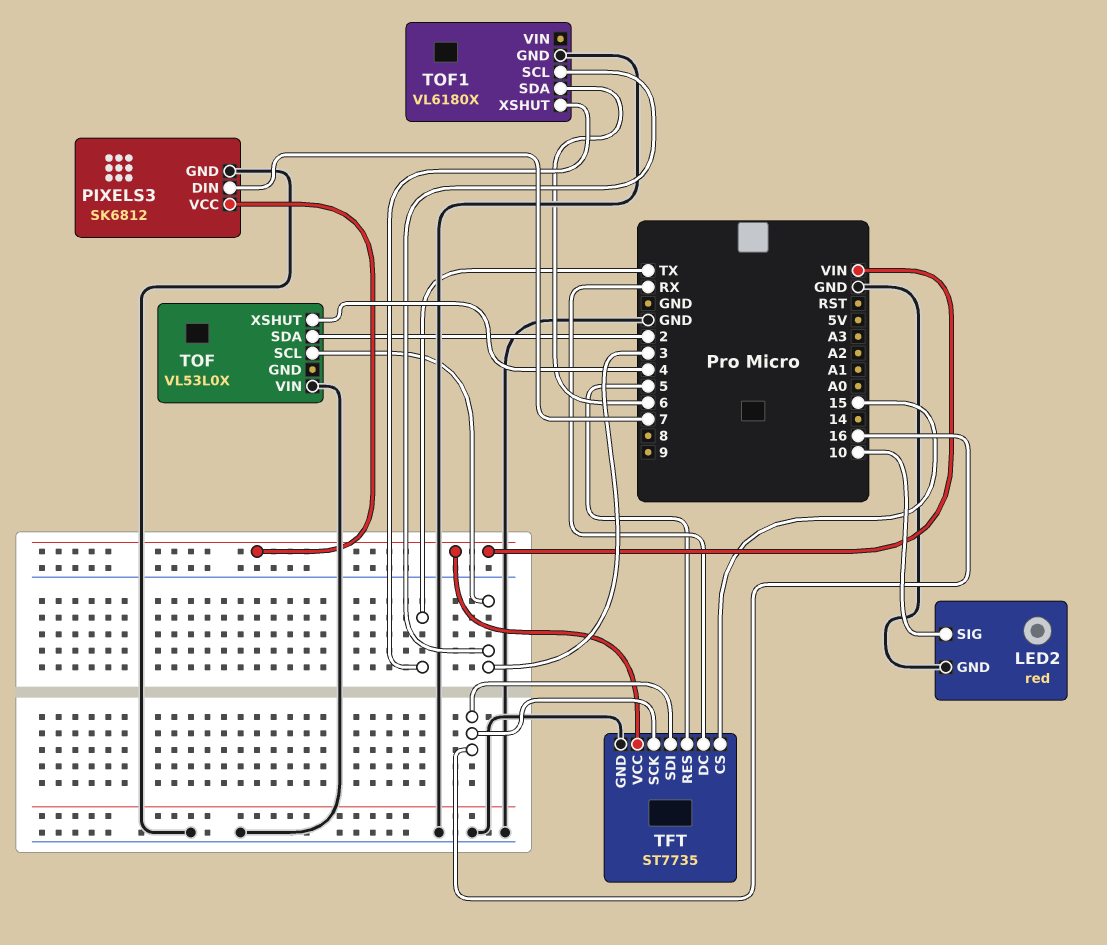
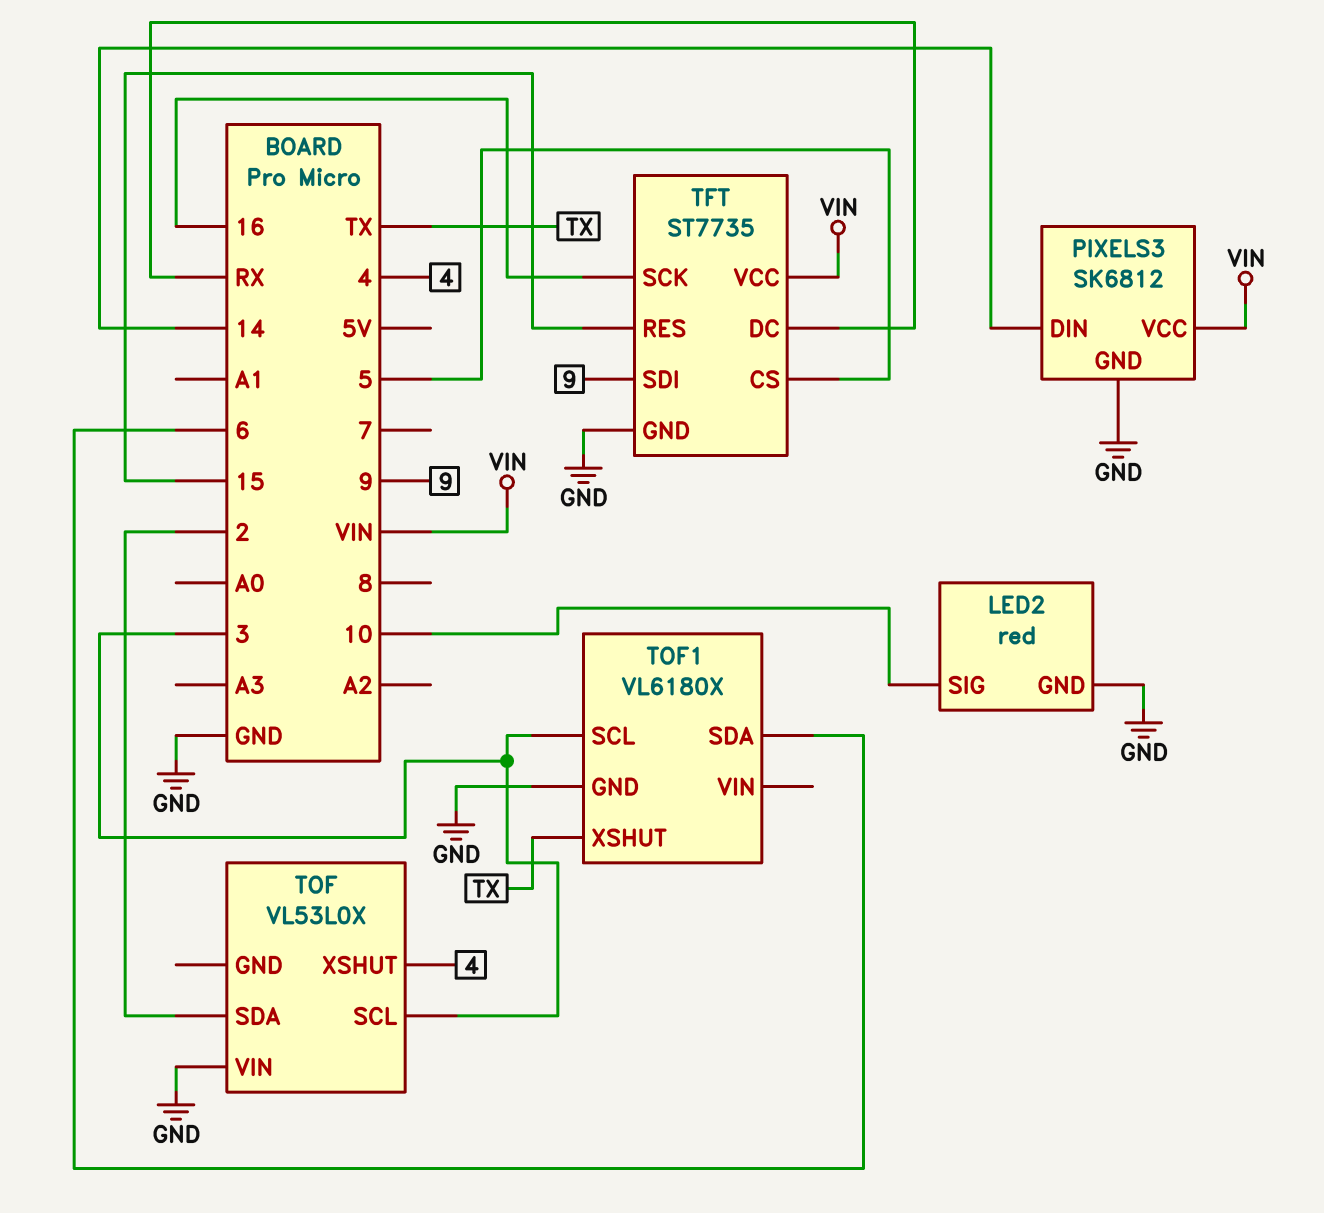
PIXELS3 pin DIN: 7 -> 14
TFT pin CS: 15 -> 5
TFT pin RES: 5 -> 15
TFT pin SDI: 16 -> 9

